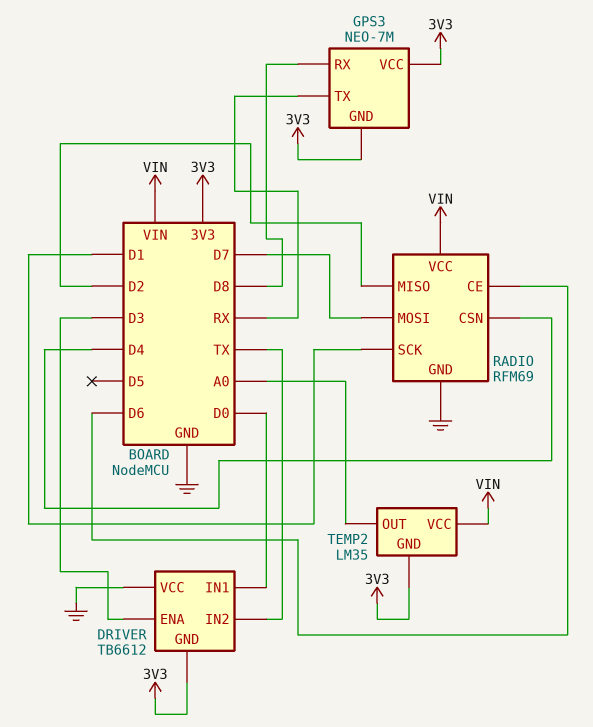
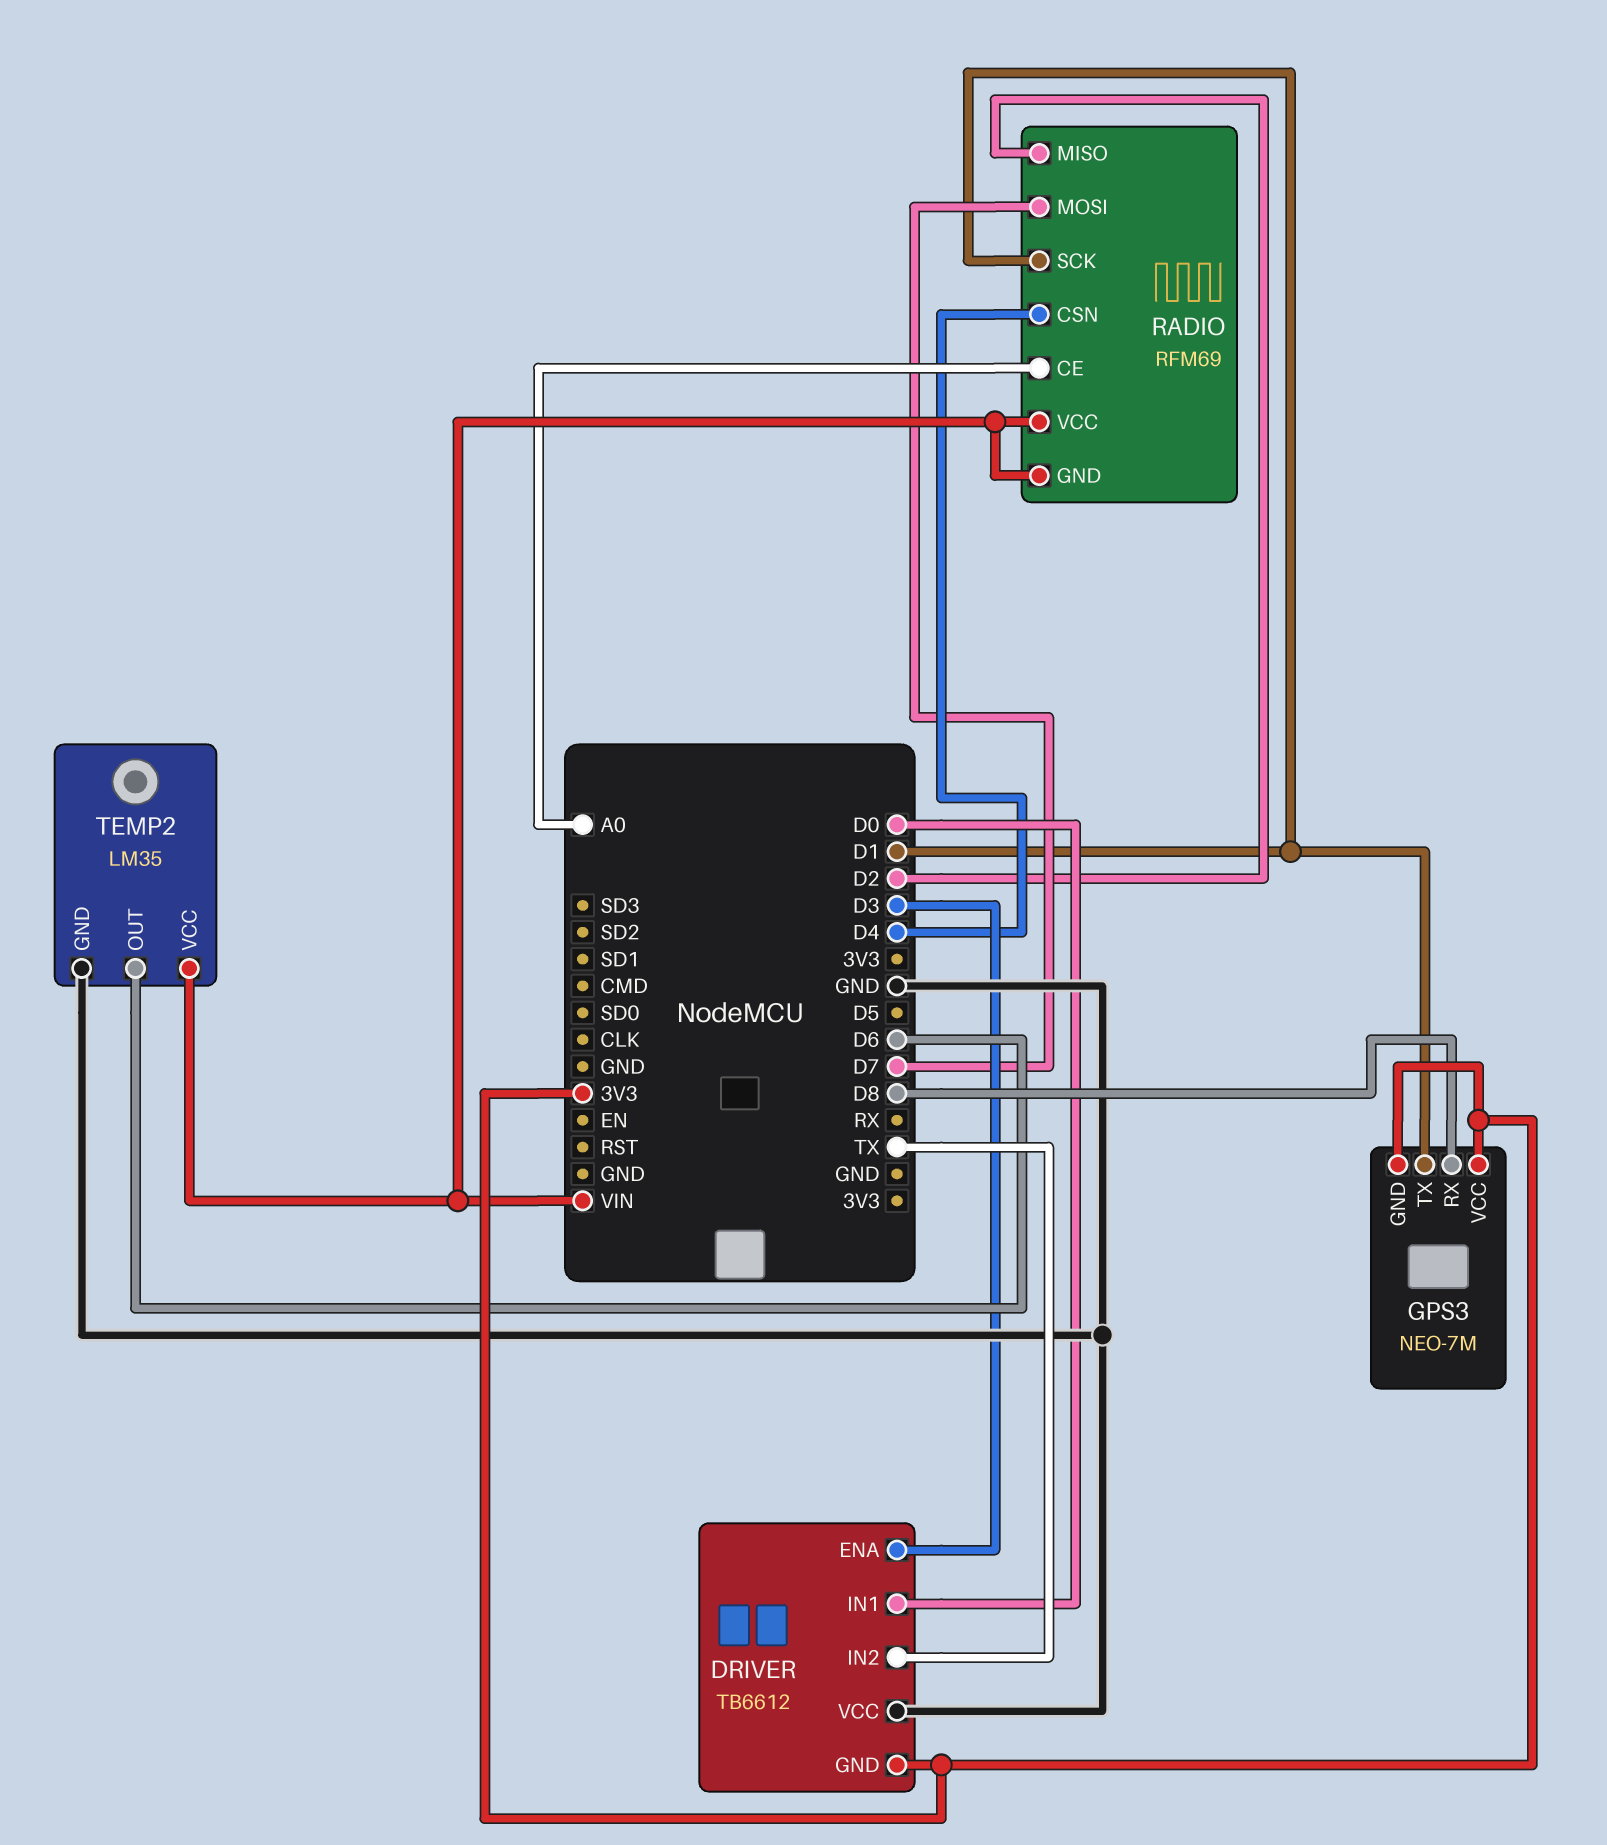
GPS3 pin TX: RX -> D1
RADIO pin CE: D6 -> A0
RADIO pin GND: GND -> VIN
TEMP2 pin GND: 3V3 -> GND
TEMP2 pin OUT: A0 -> D6

